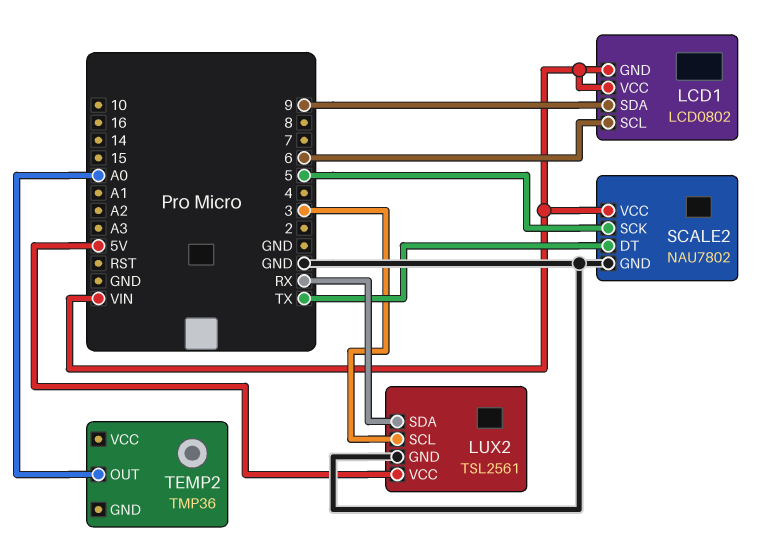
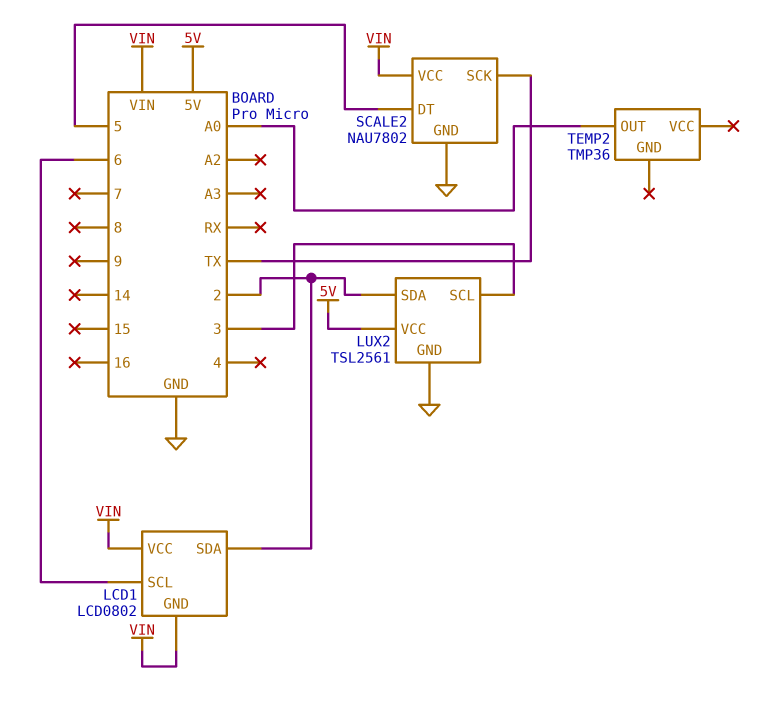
LCD1 pin SDA: 9 -> 2
LUX2 pin SDA: RX -> 2
SCALE2 pin DT: TX -> 5
SCALE2 pin SCK: 5 -> TX

